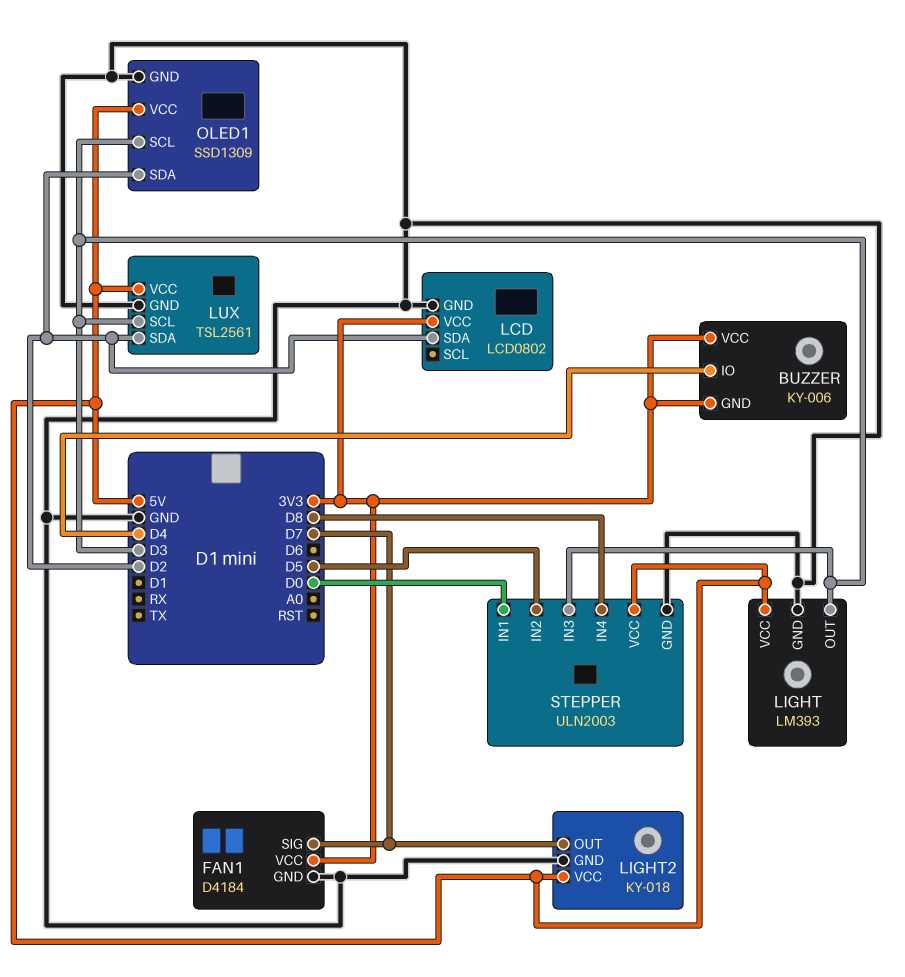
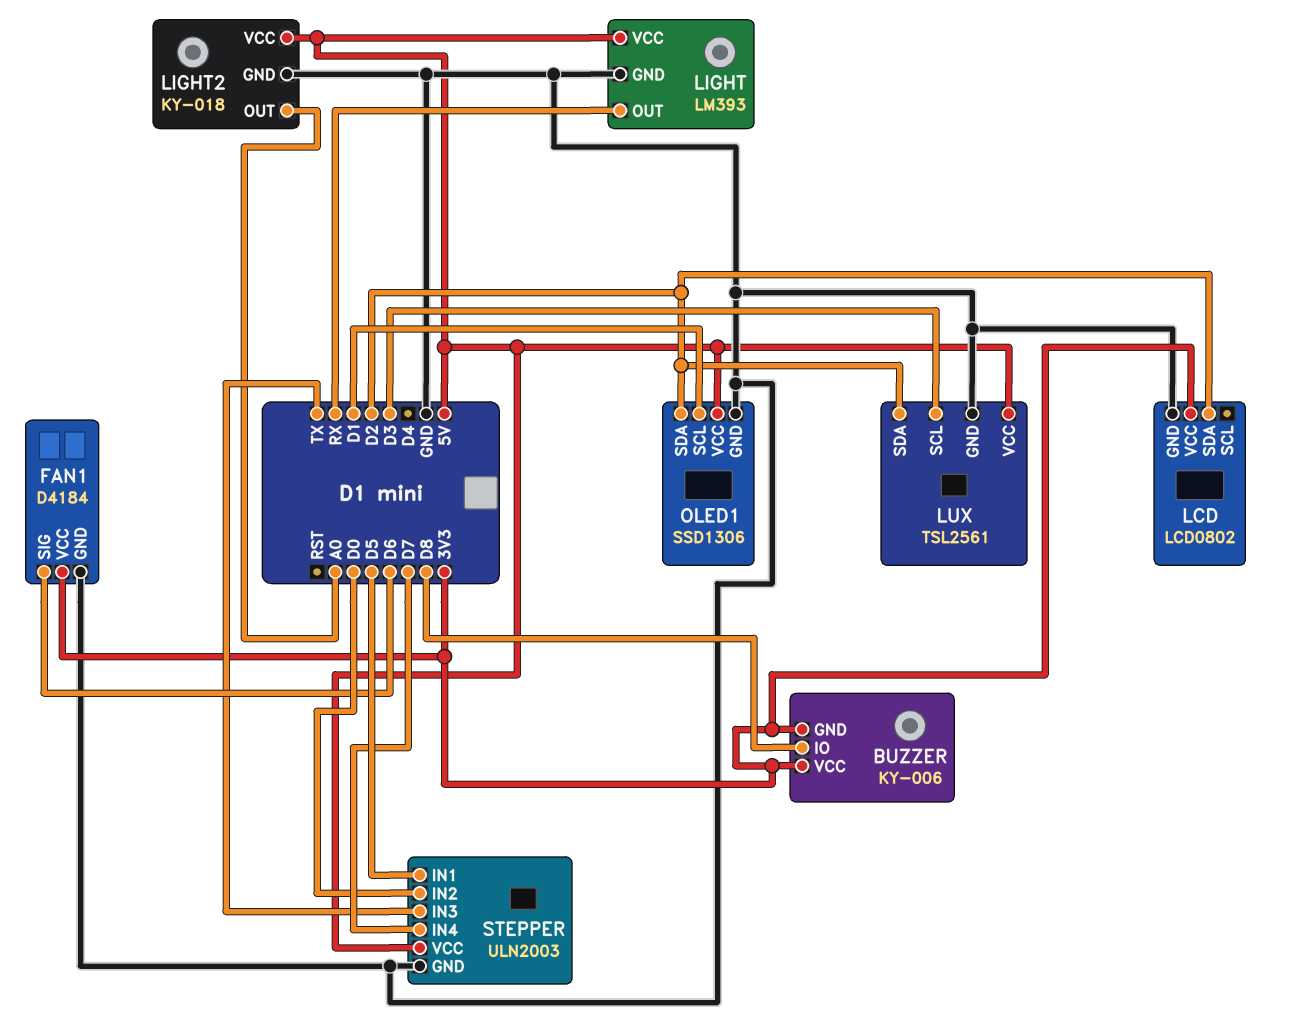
BUZZER pin IO: D4 -> D8
FAN1 pin SIG: D7 -> D6
LIGHT pin OUT: D3 -> RX
LIGHT2 pin OUT: D7 -> A0
OLED1: SSD1309 -> SSD1306
OLED1 pin SCL: D3 -> D1
STEPPER pin IN1: D0 -> D5
STEPPER pin IN2: D5 -> D0
STEPPER pin IN3: D3 -> TX
STEPPER pin IN4: D8 -> D7

